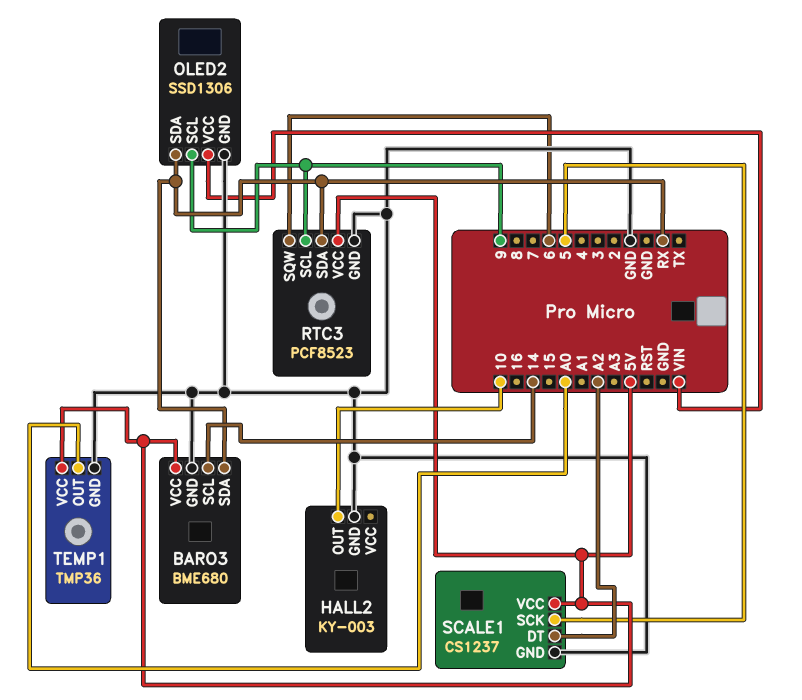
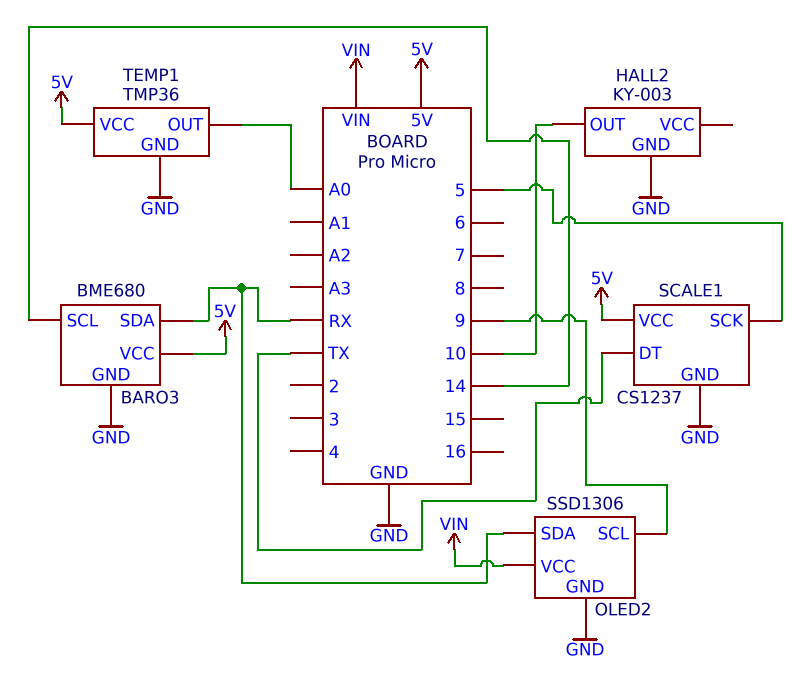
RTC3: PCF8523 -> none
RTC3 pin GND: GND -> none
RTC3 pin SCL: 9 -> none
RTC3 pin SDA: RX -> none
RTC3 pin SQW: 6 -> none
RTC3 pin VCC: 5V -> none
SCALE1 pin DT: A2 -> TX

